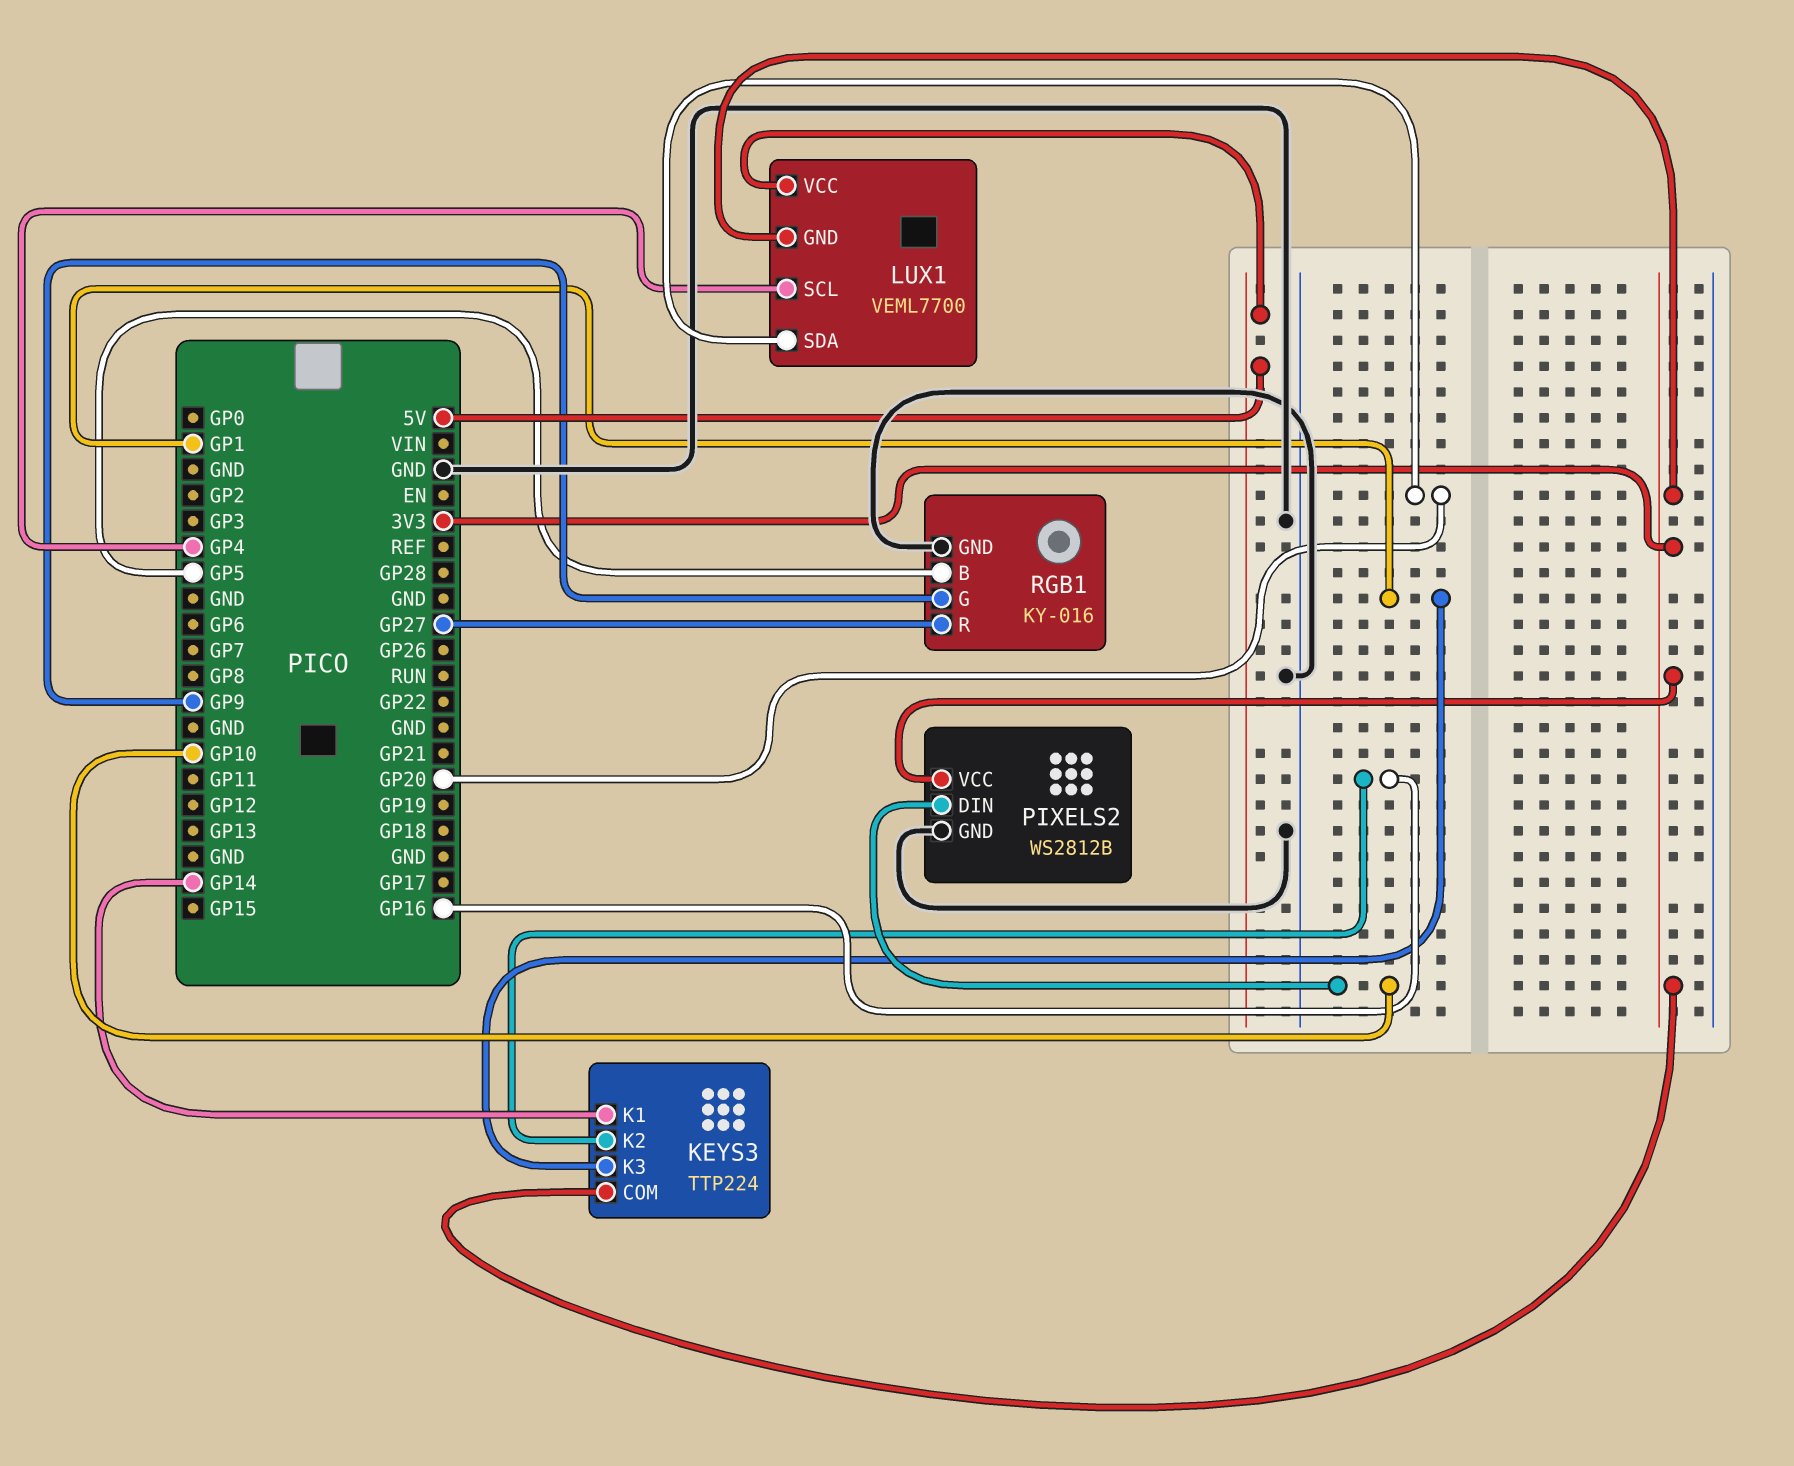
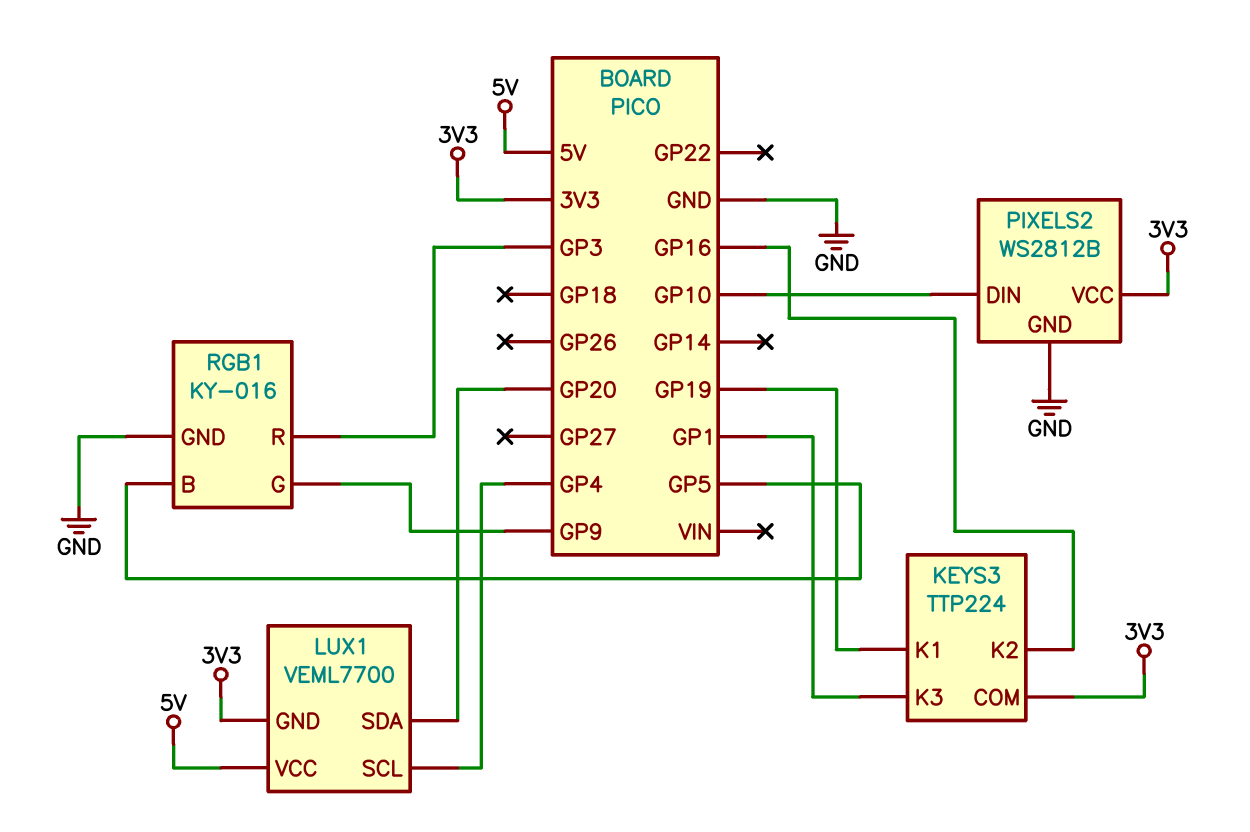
KEYS3 pin K1: GP14 -> GP19
RGB1 pin R: GP27 -> GP3

